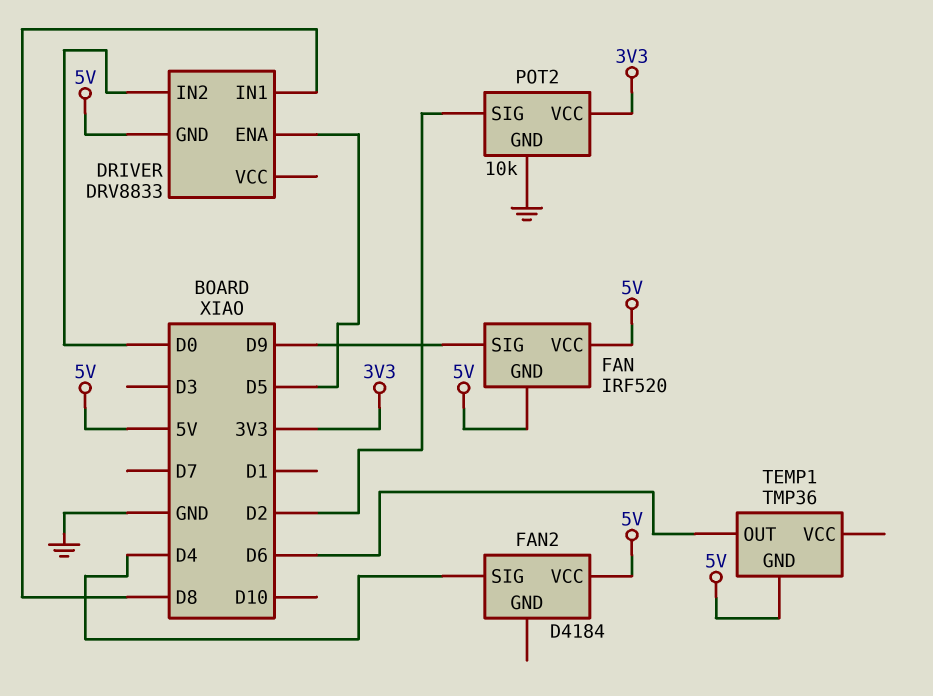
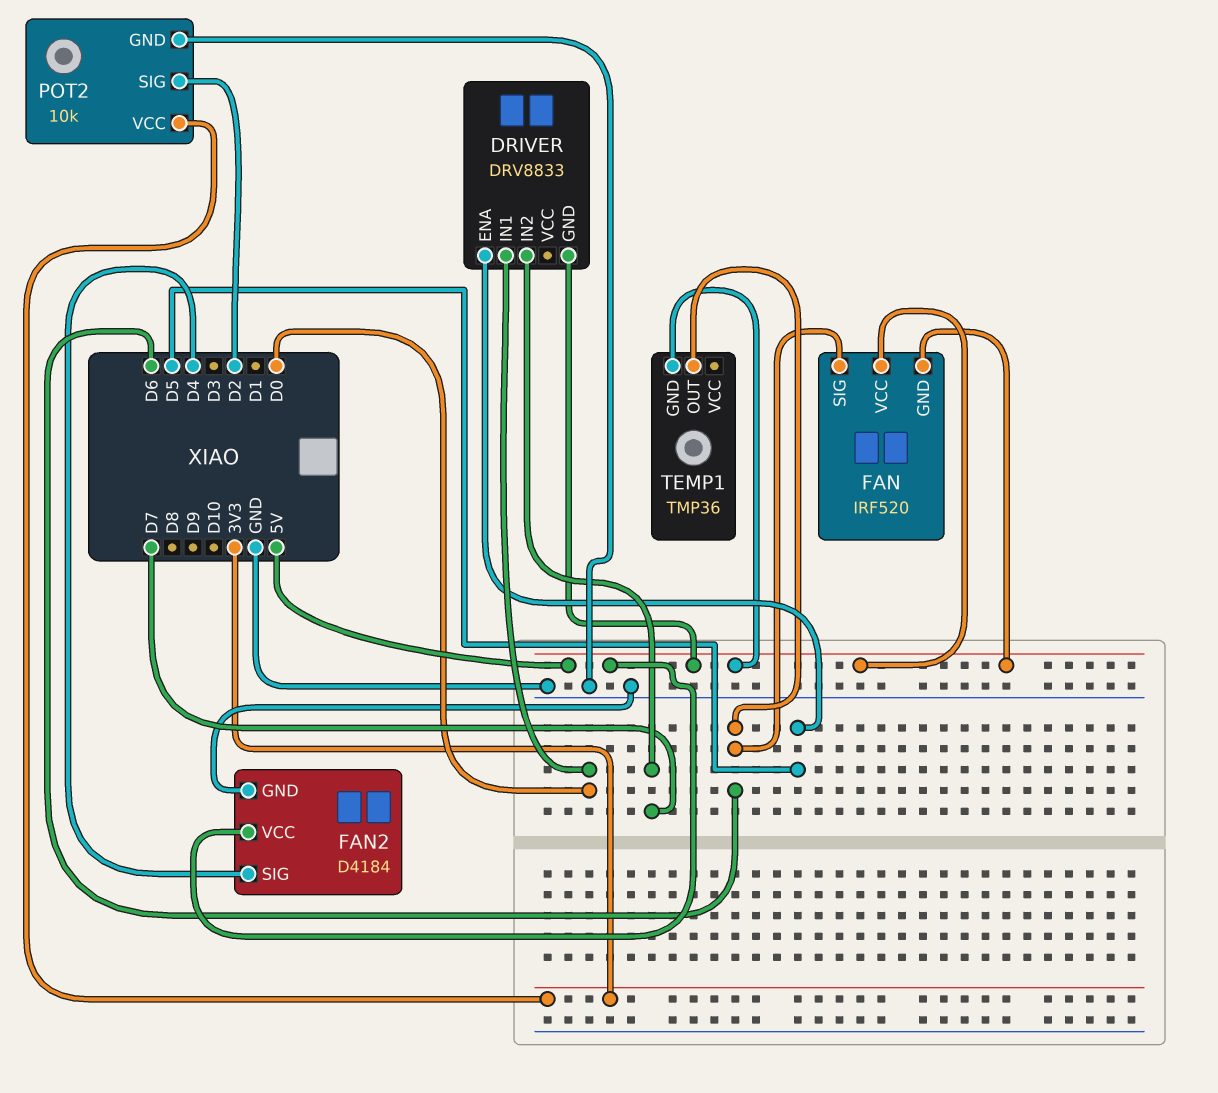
DRIVER pin IN1: D8 -> D0
DRIVER pin IN2: D0 -> D7
FAN pin SIG: D9 -> D6
FAN2 pin GND: none -> GND

